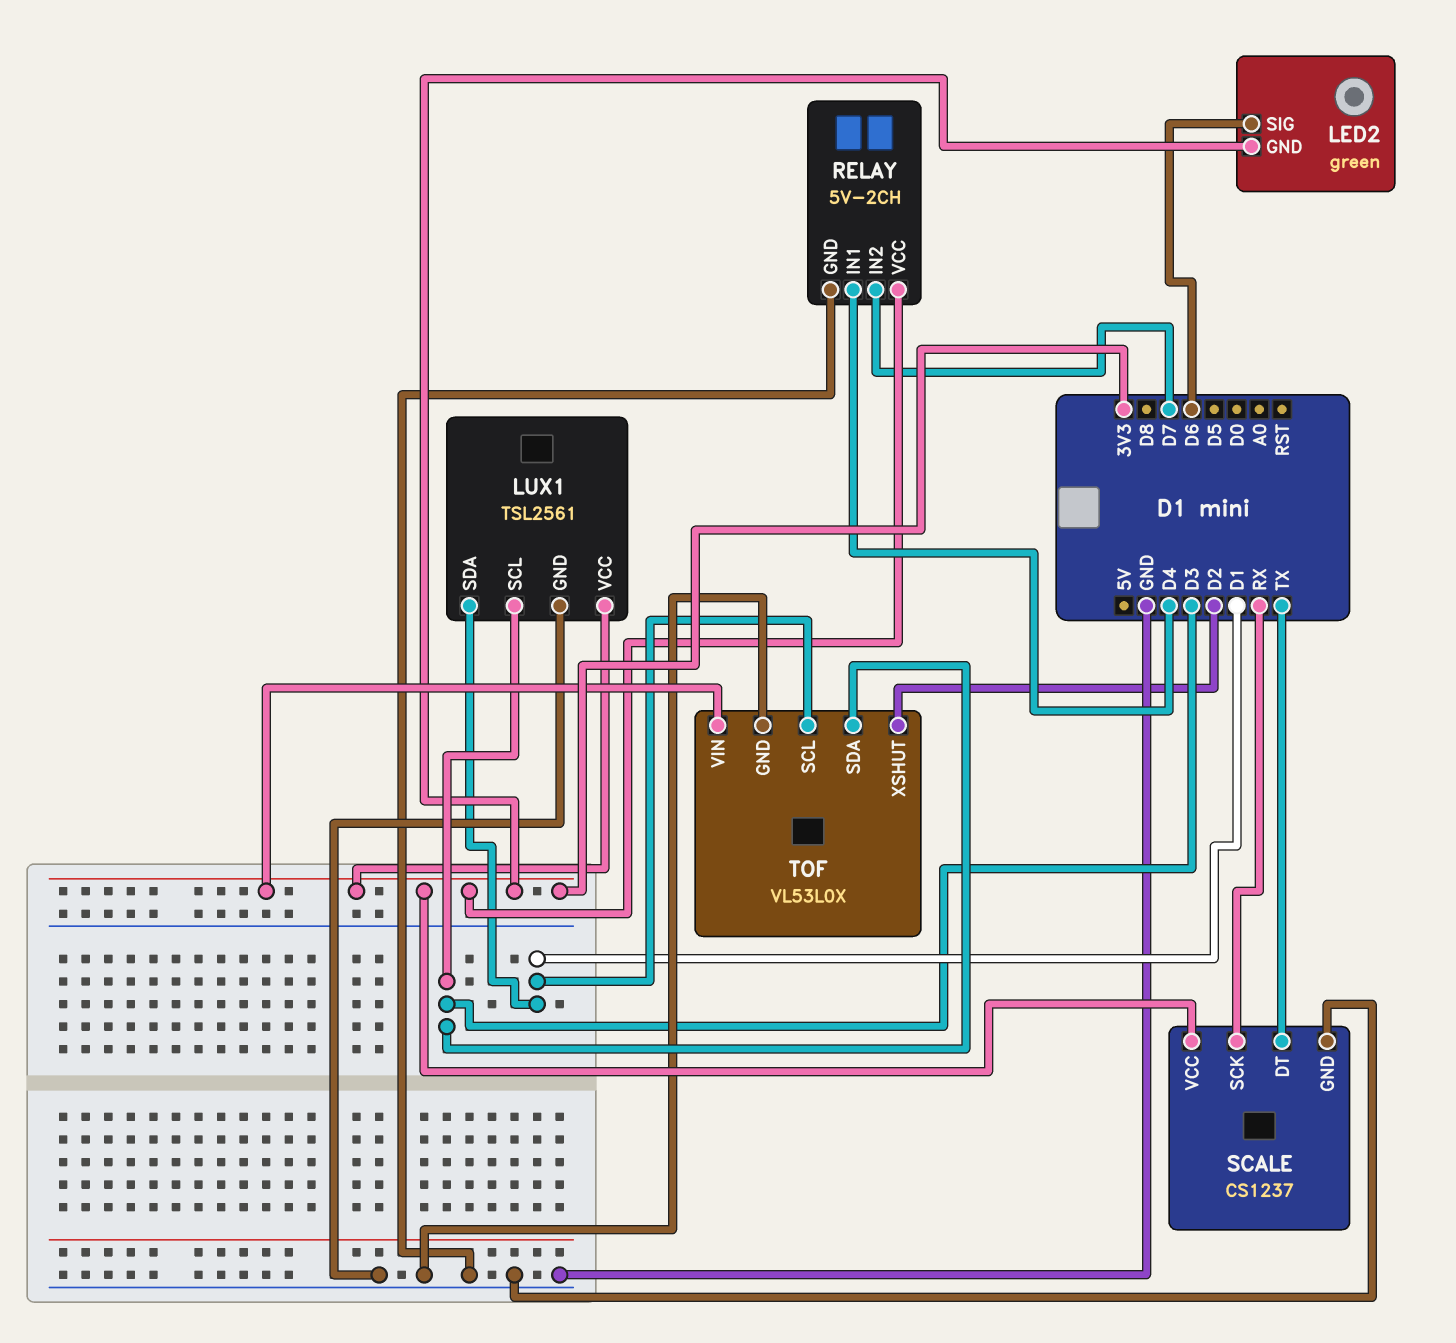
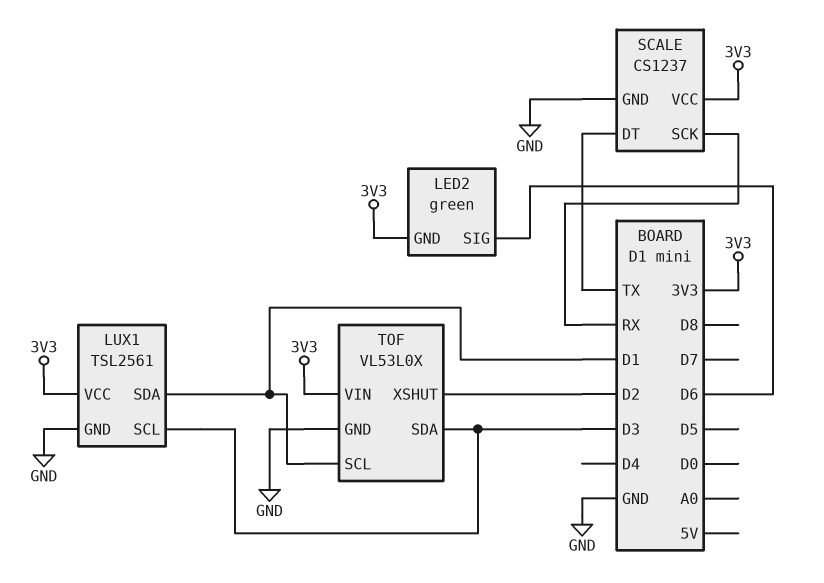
RELAY: 5V-2CH -> none
RELAY pin GND: GND -> none
RELAY pin IN1: D4 -> none
RELAY pin IN2: D7 -> none
RELAY pin VCC: 3V3 -> none

